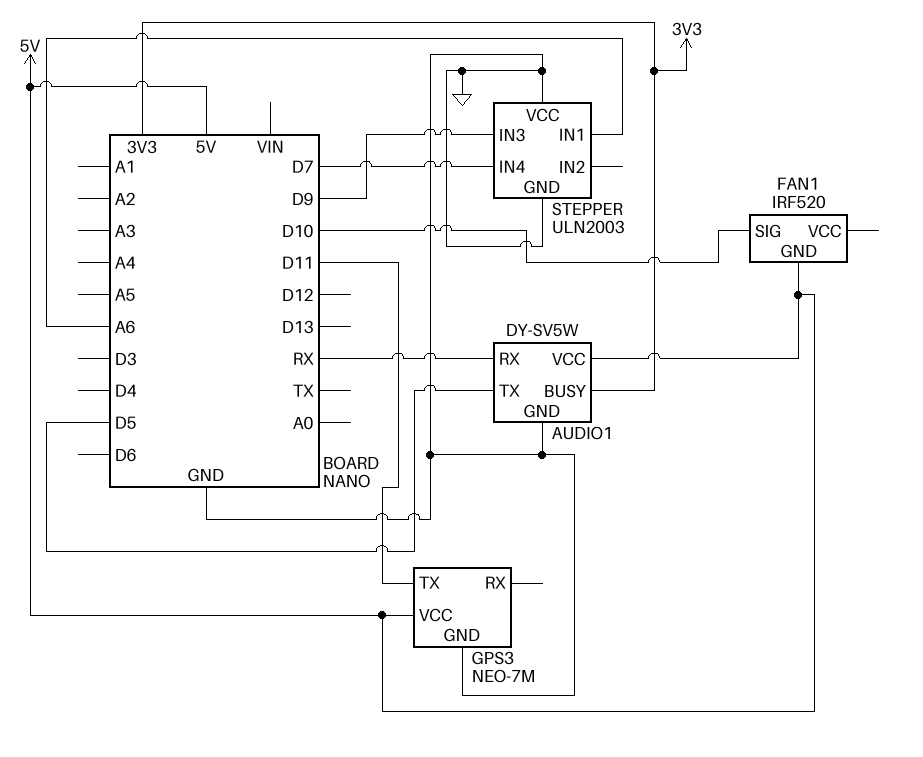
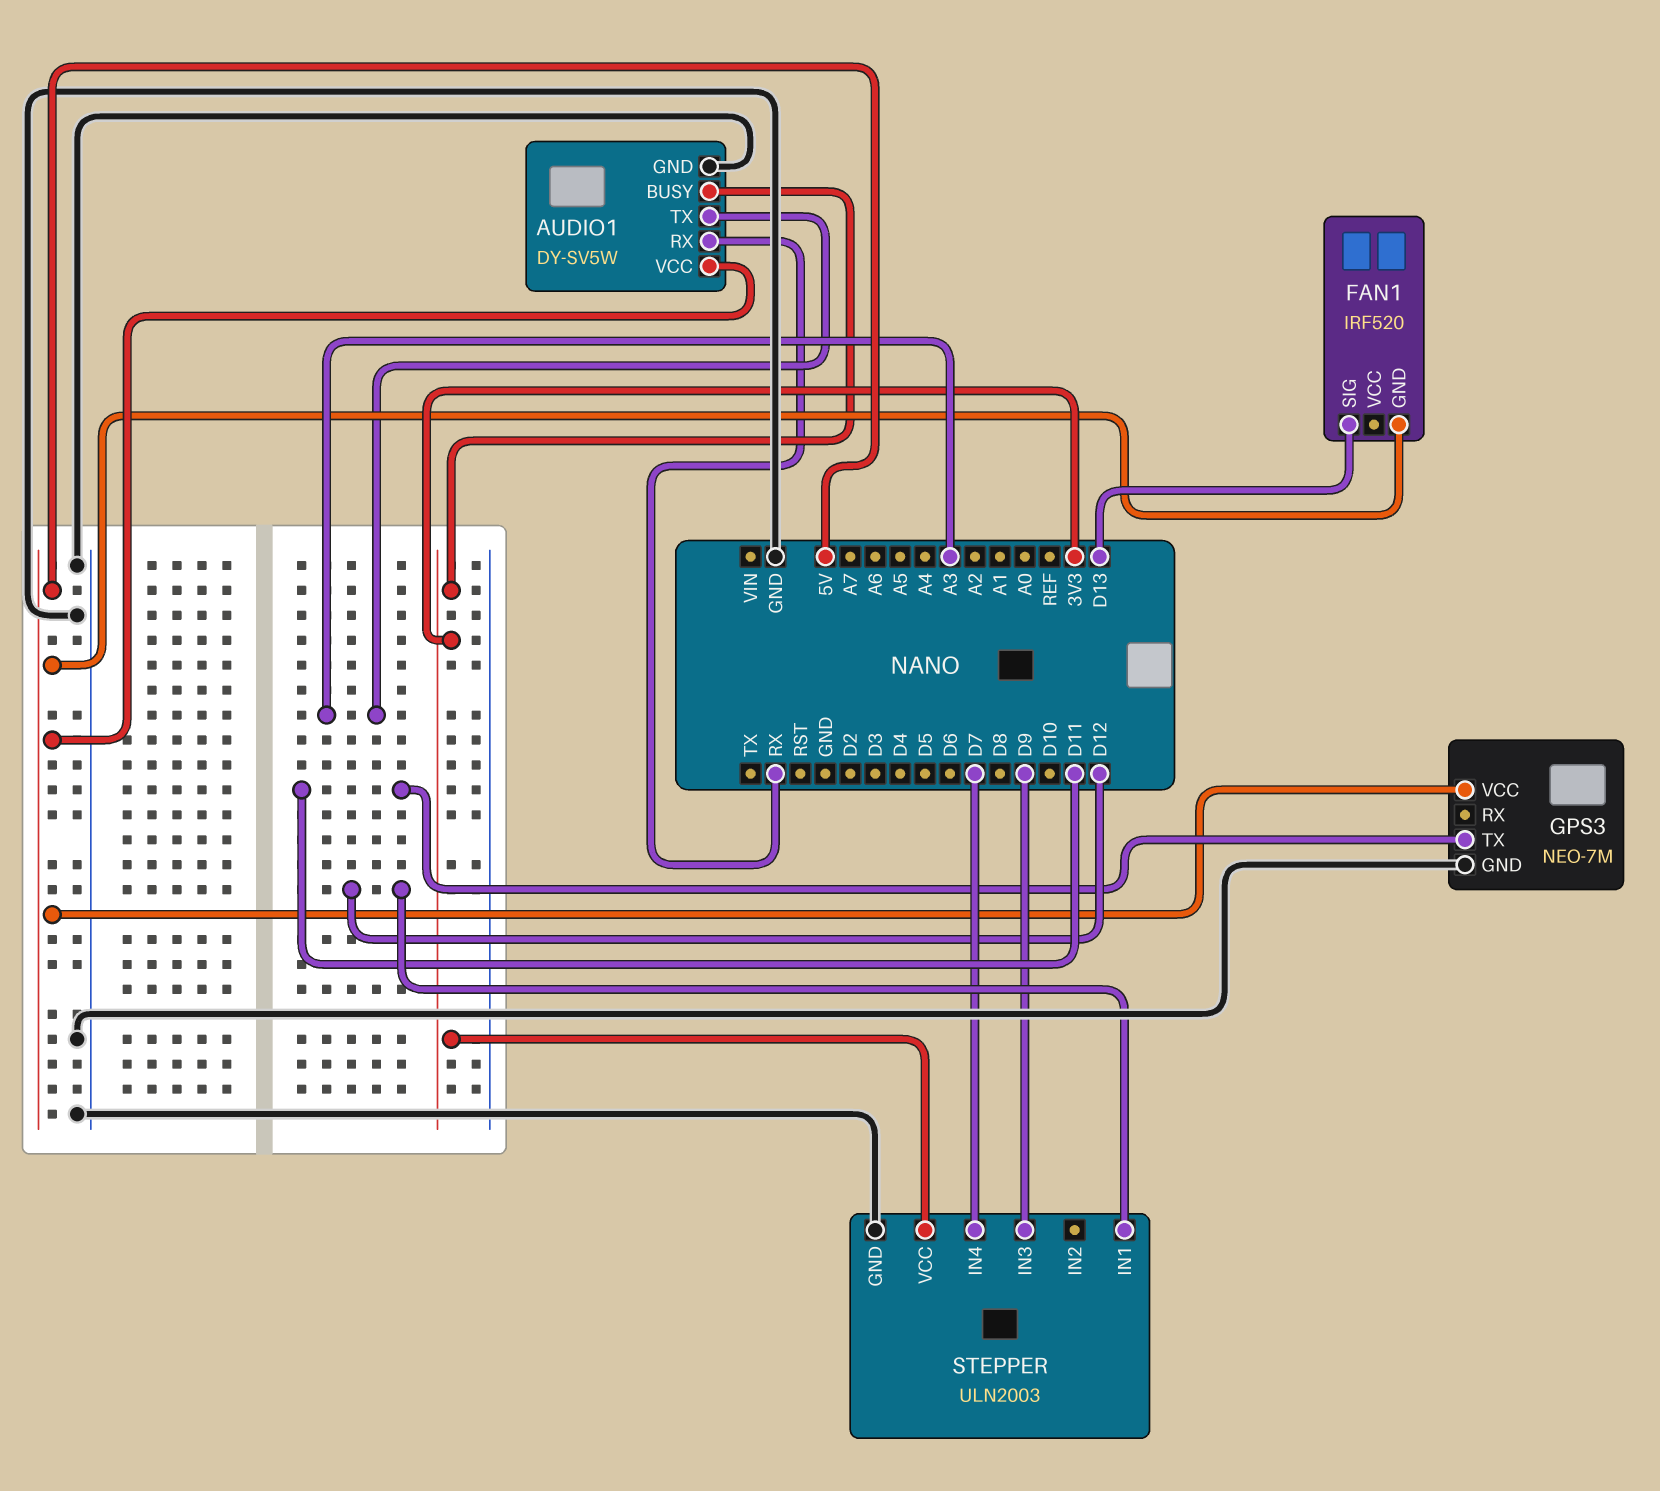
AUDIO1 pin TX: D5 -> A3
FAN1 pin SIG: D10 -> D13
STEPPER pin IN1: A6 -> D12
STEPPER pin VCC: GND -> 3V3

